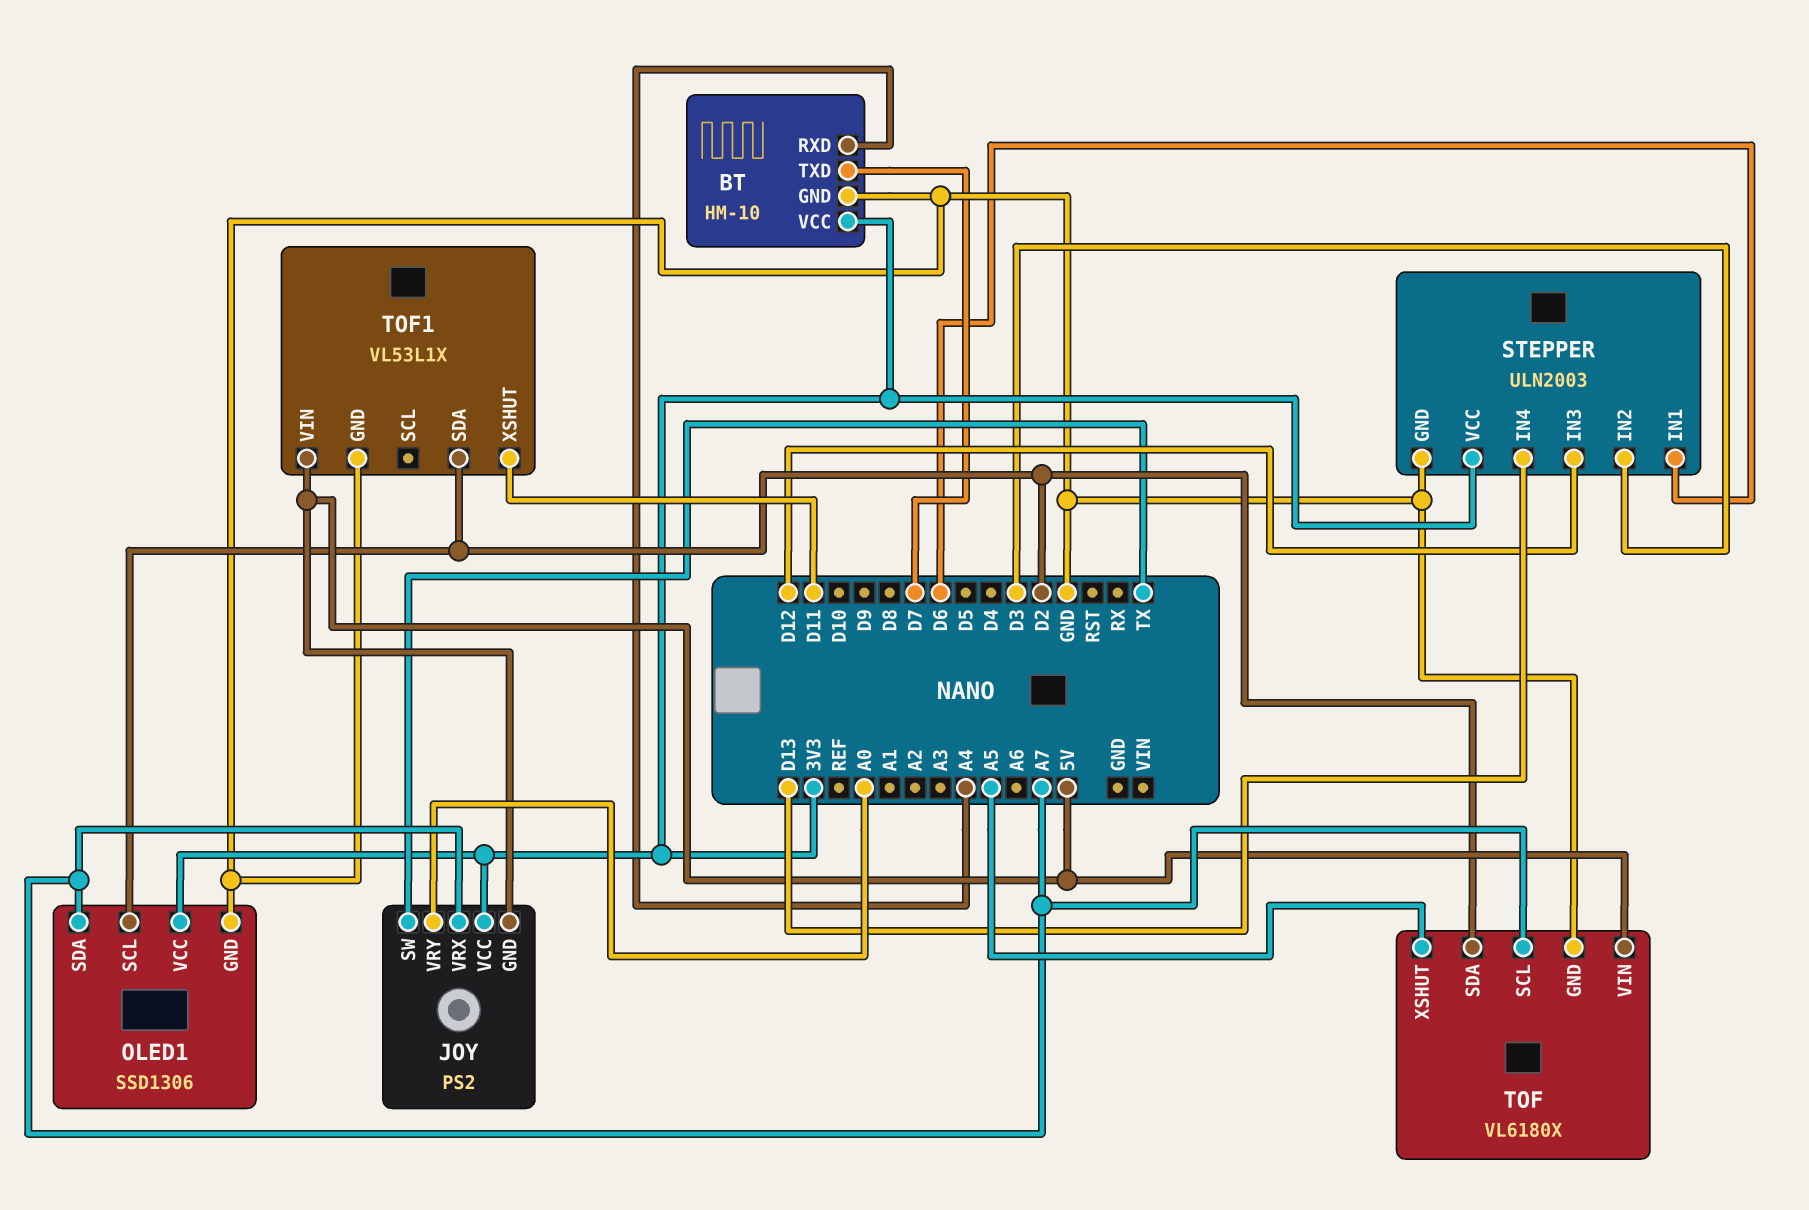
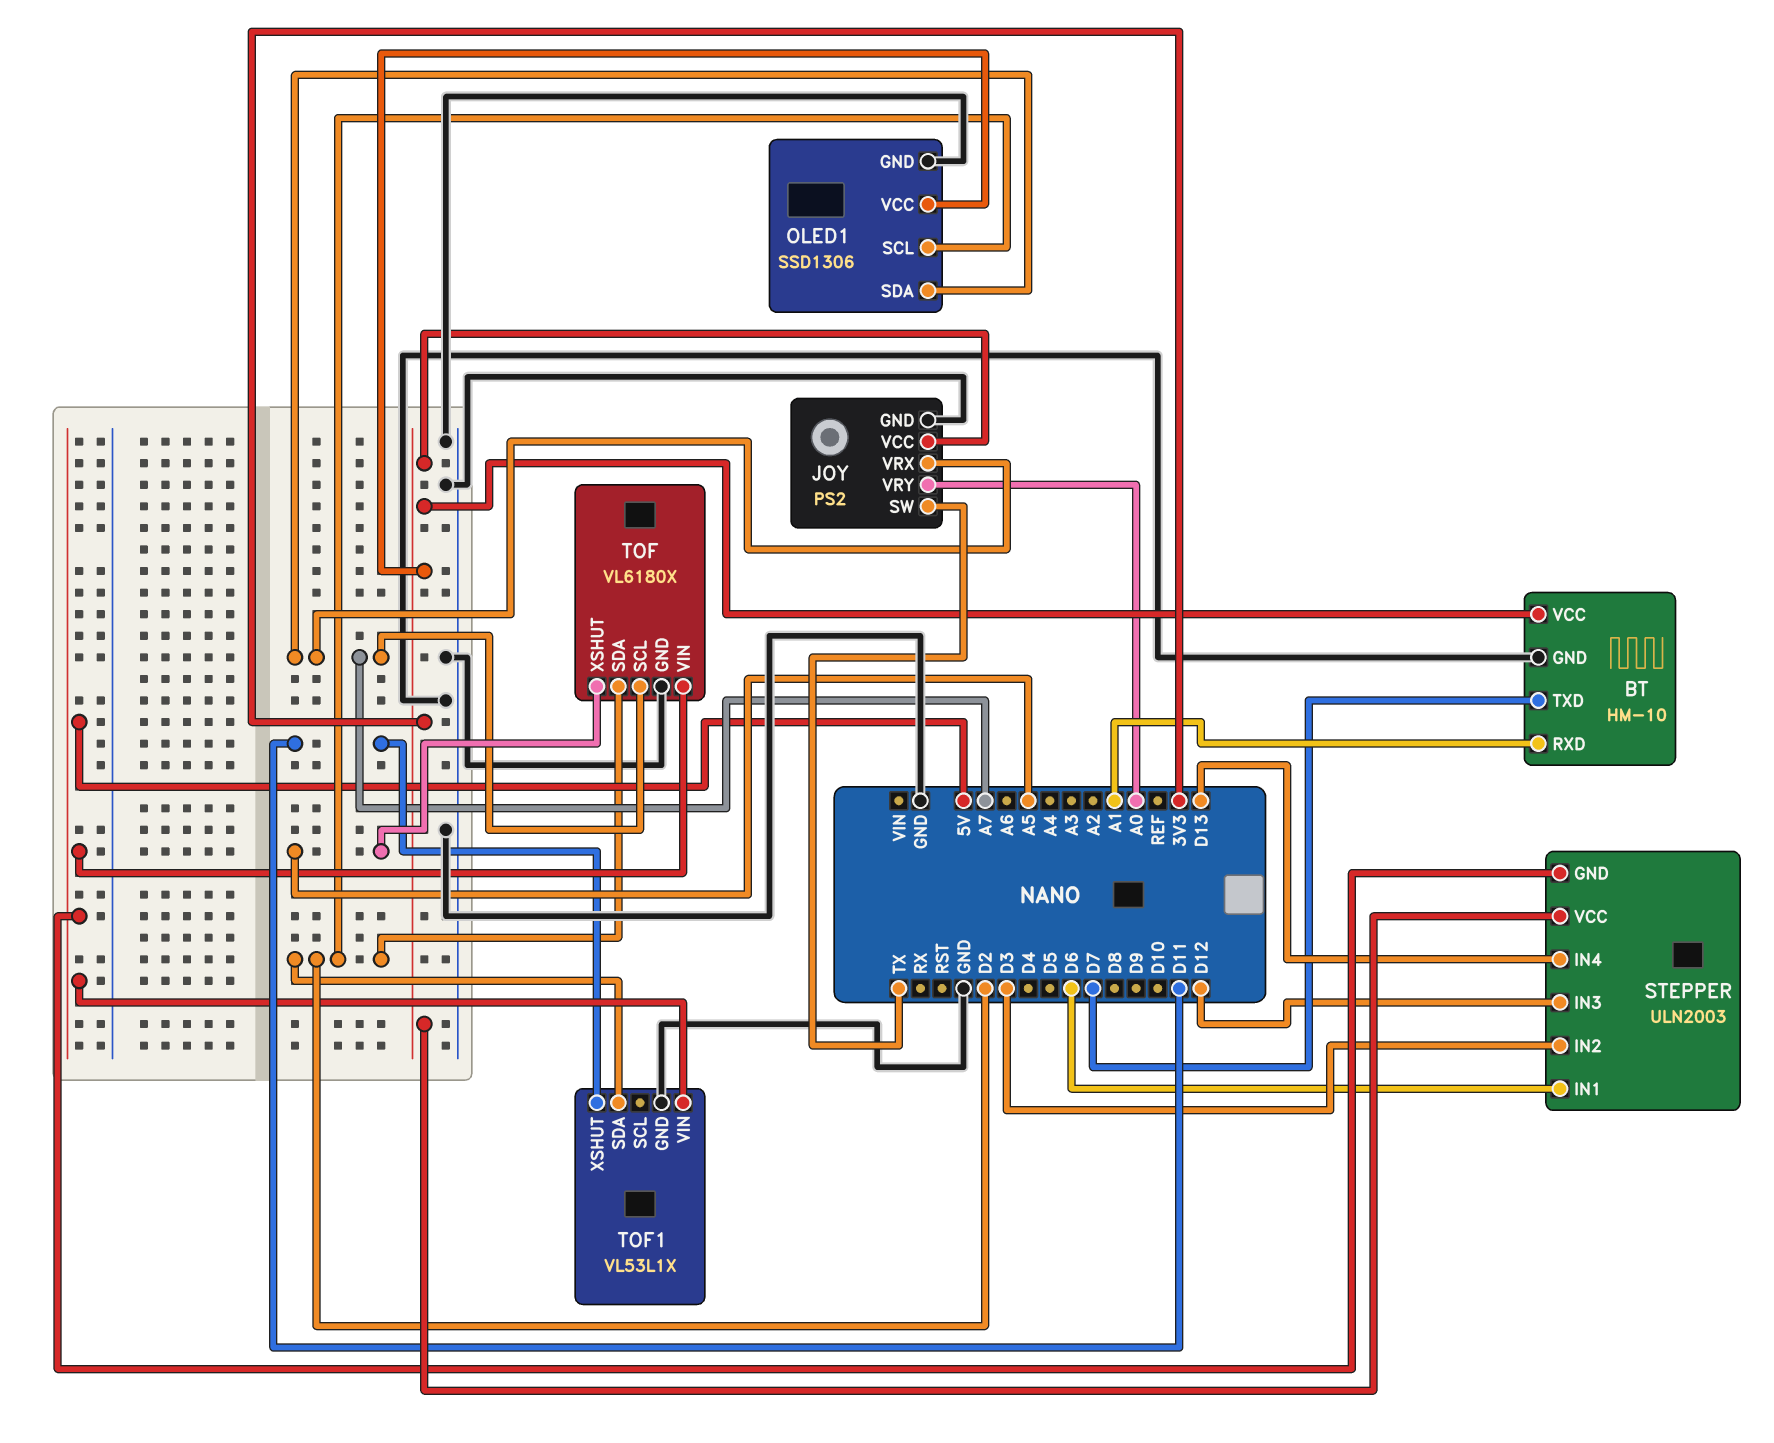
BT pin RXD: A4 -> A1
JOY pin GND: 5V -> GND
STEPPER pin GND: GND -> 5V

